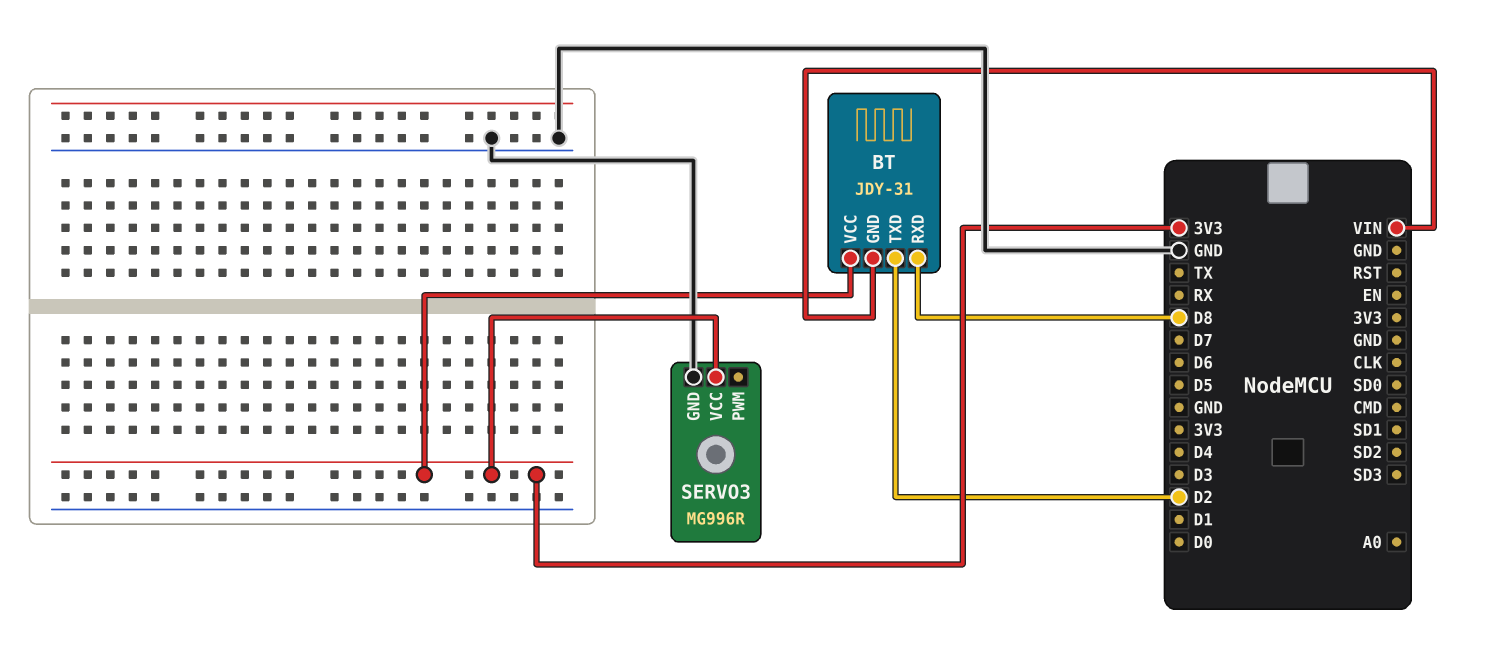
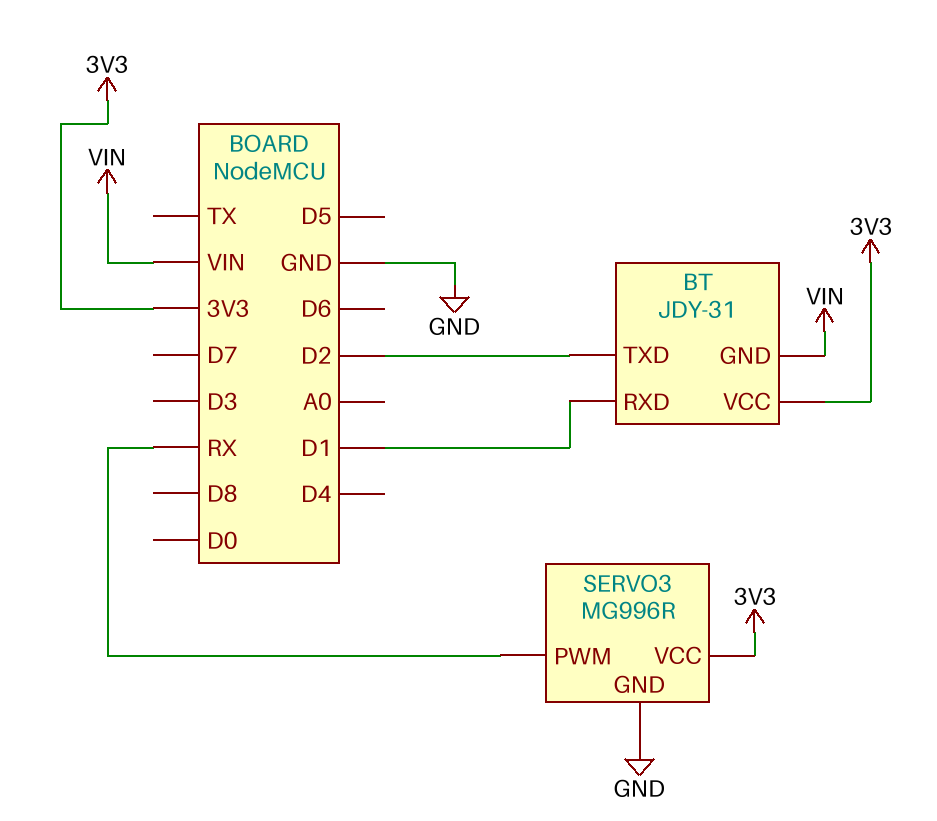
BT pin RXD: D8 -> D1
SERVO3 pin PWM: none -> RX

